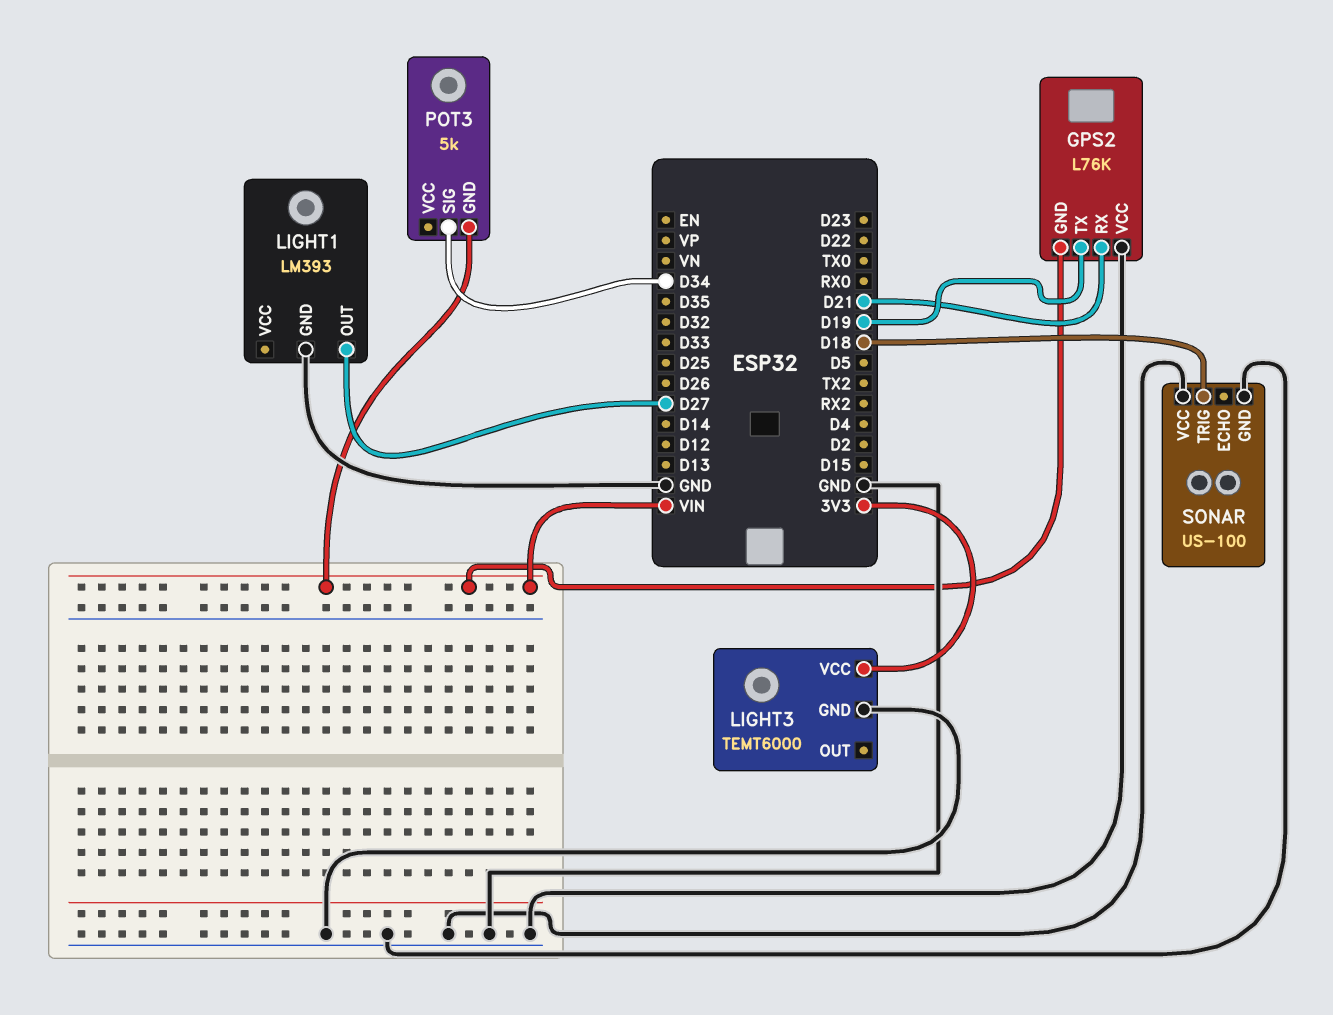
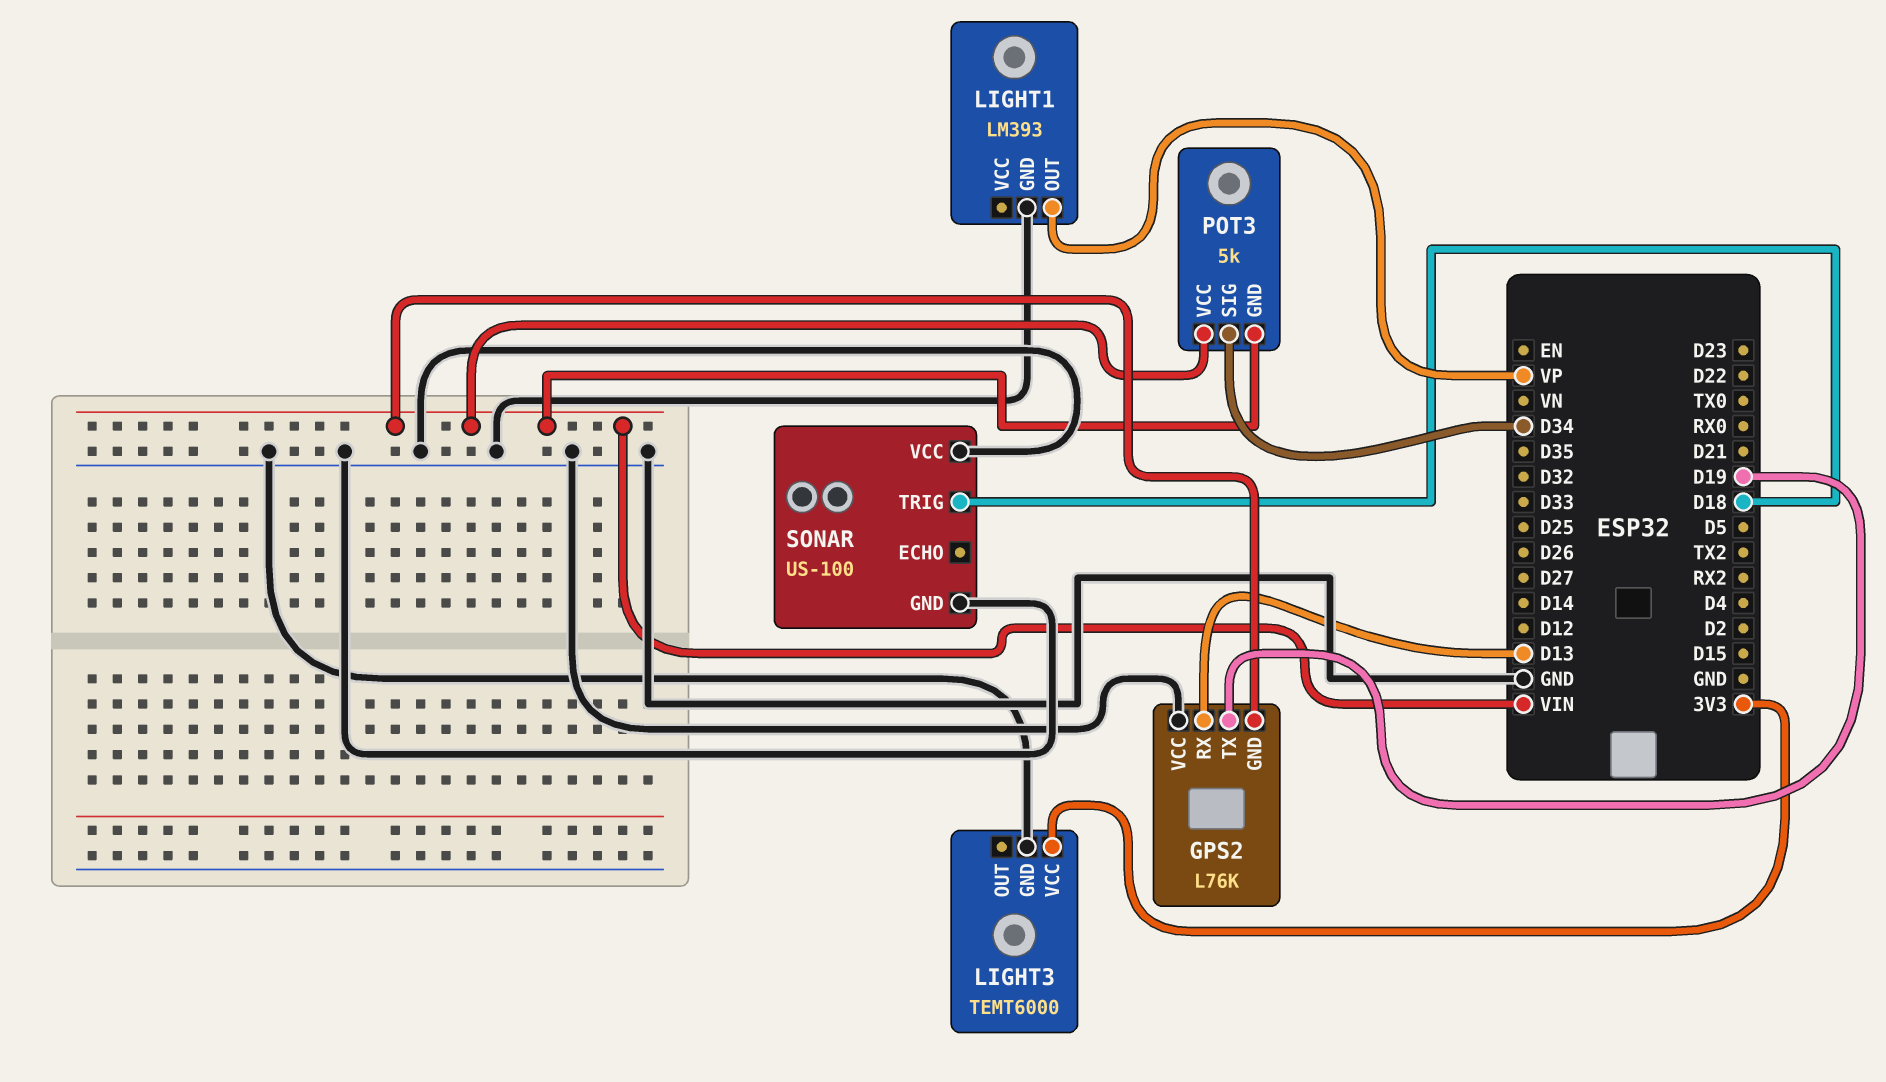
GPS2 pin RX: D21 -> D13
LIGHT1 pin OUT: D27 -> VP
POT3 pin VCC: none -> VIN

